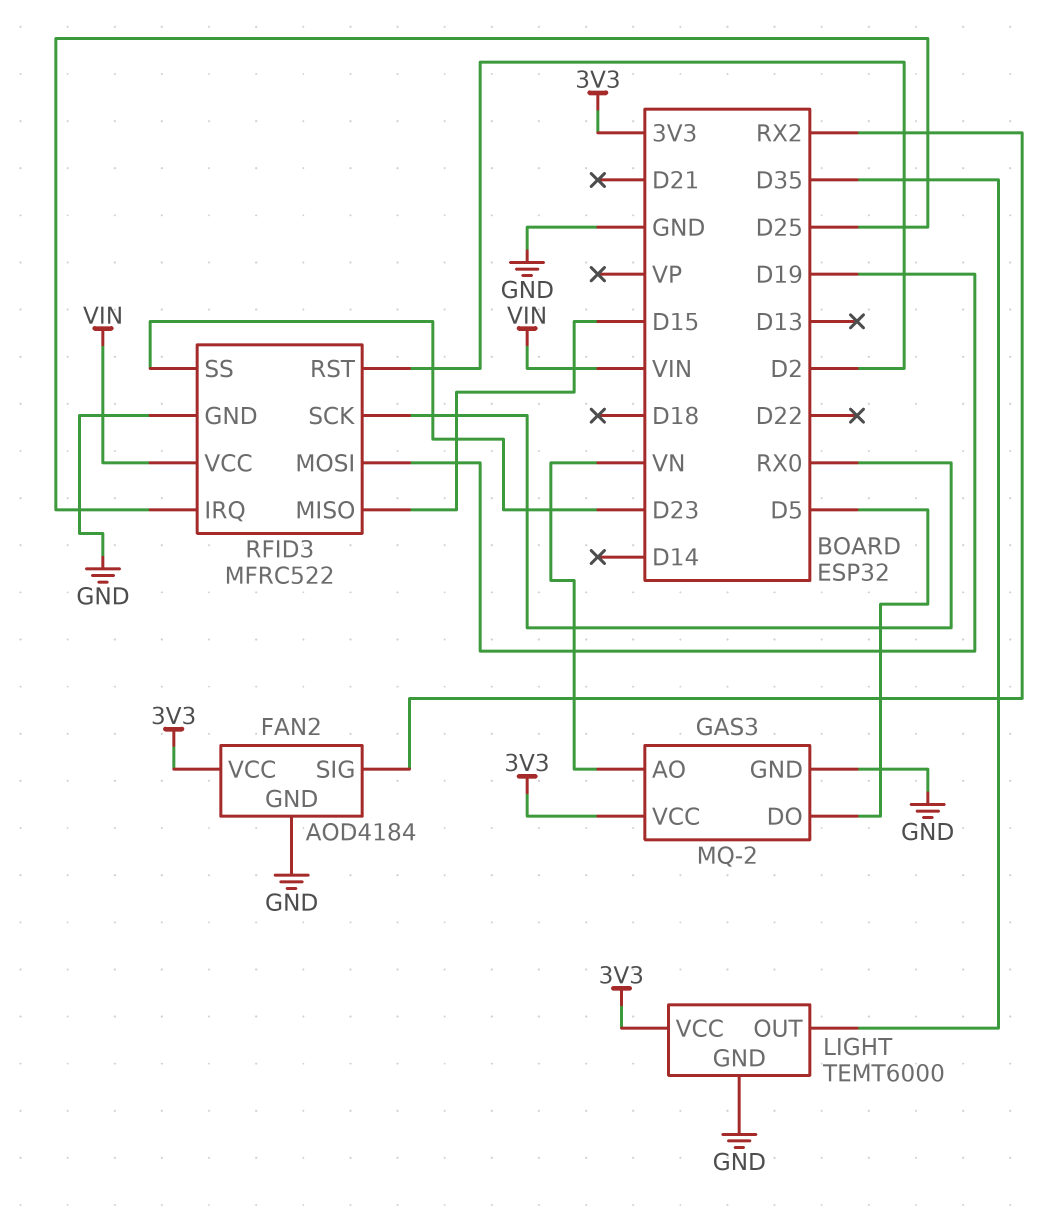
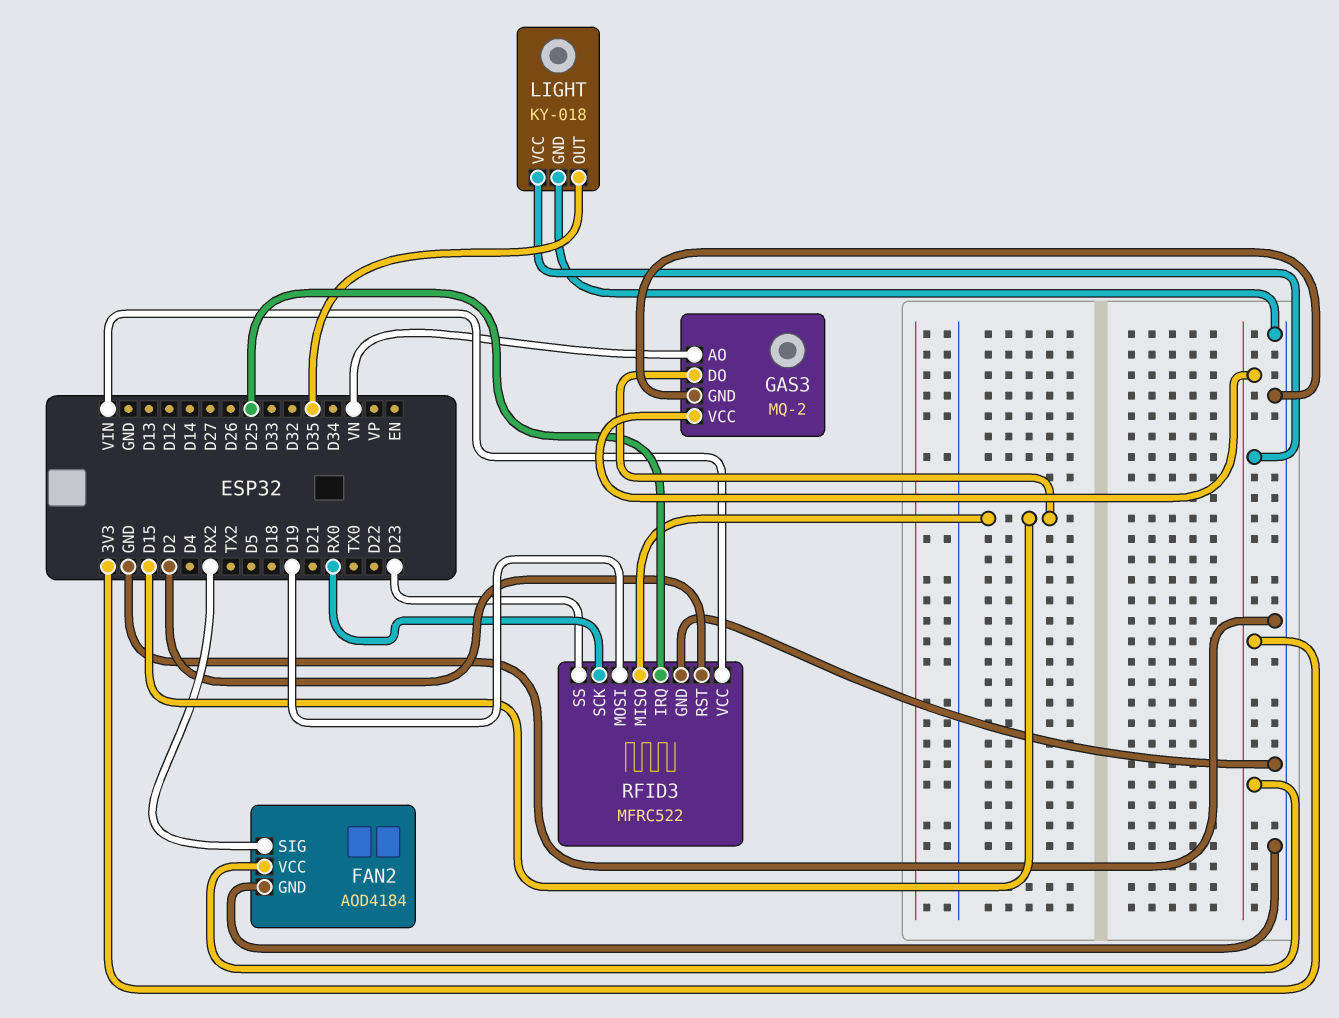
GAS3 pin DO: D5 -> D15
LIGHT: TEMT6000 -> KY-018

